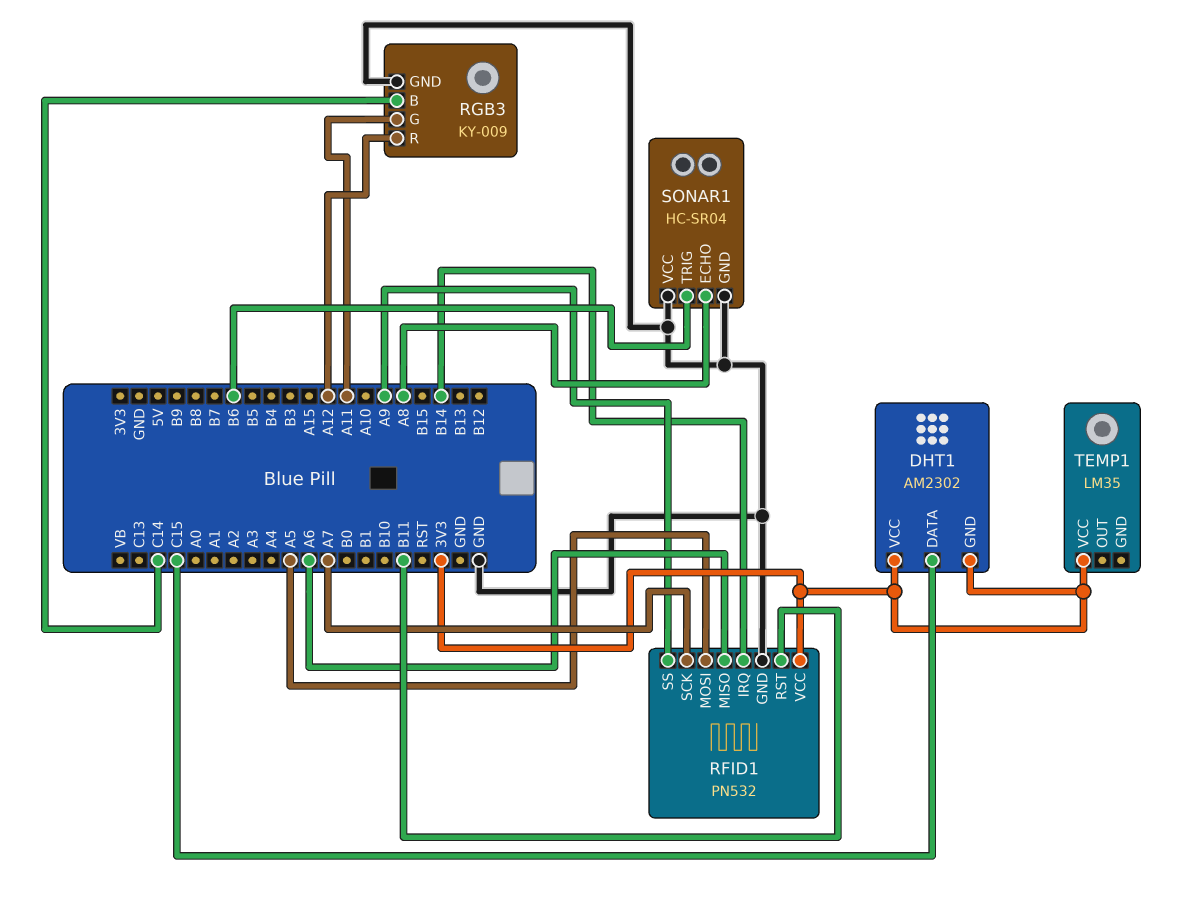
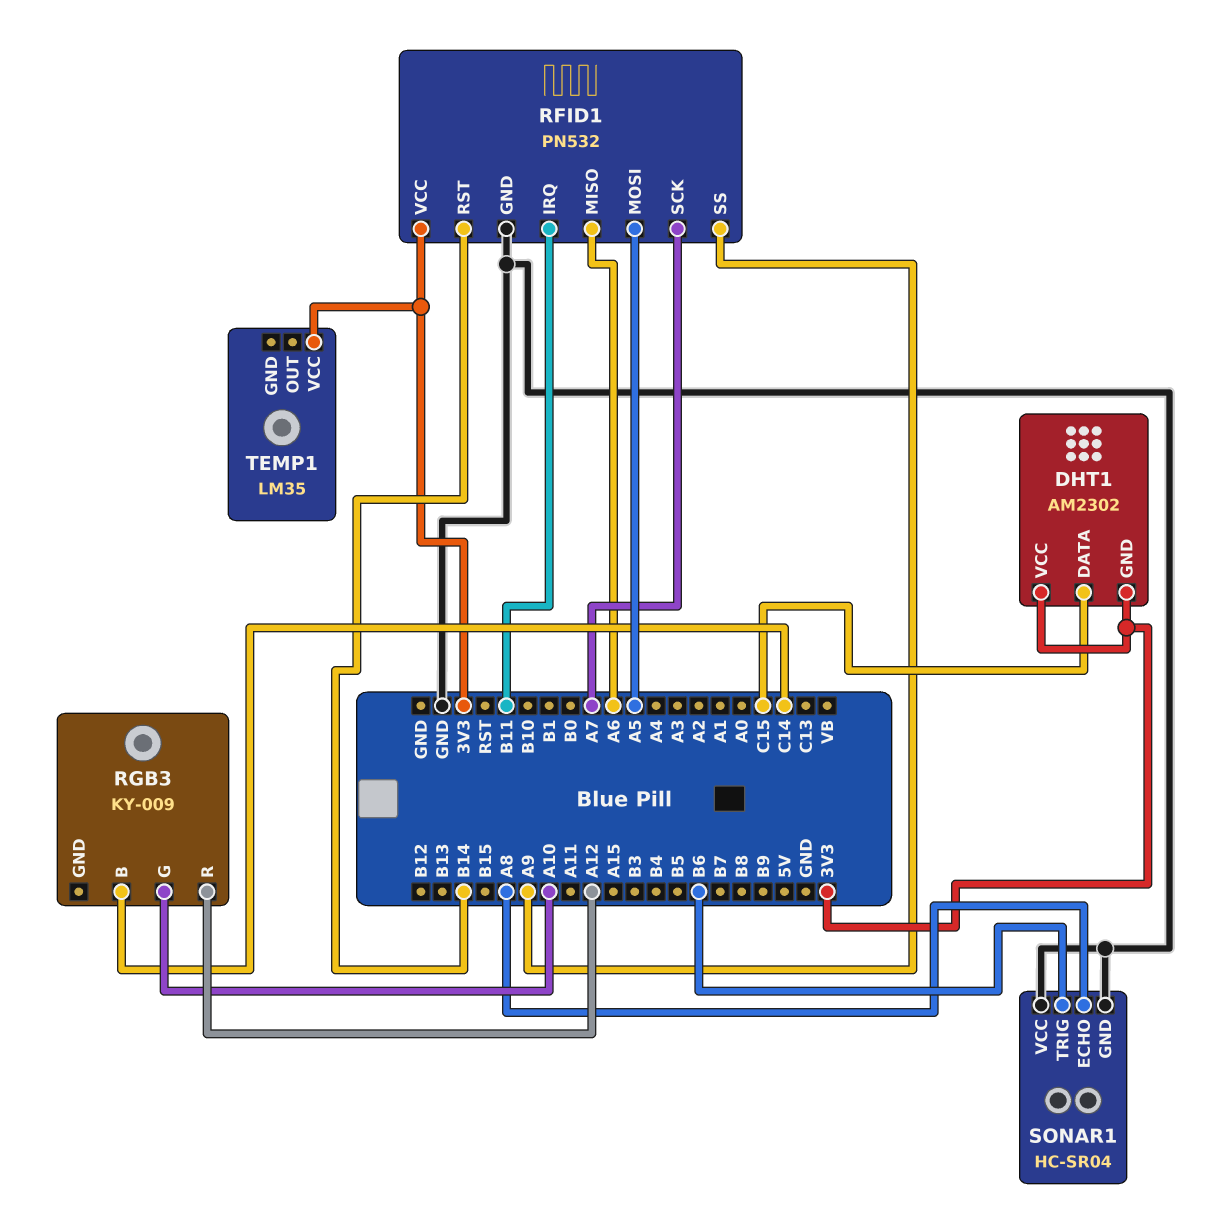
RFID1 pin IRQ: B14 -> B11
RFID1 pin RST: B11 -> B14
RGB3 pin G: A11 -> A10
RGB3 pin GND: GND -> none

